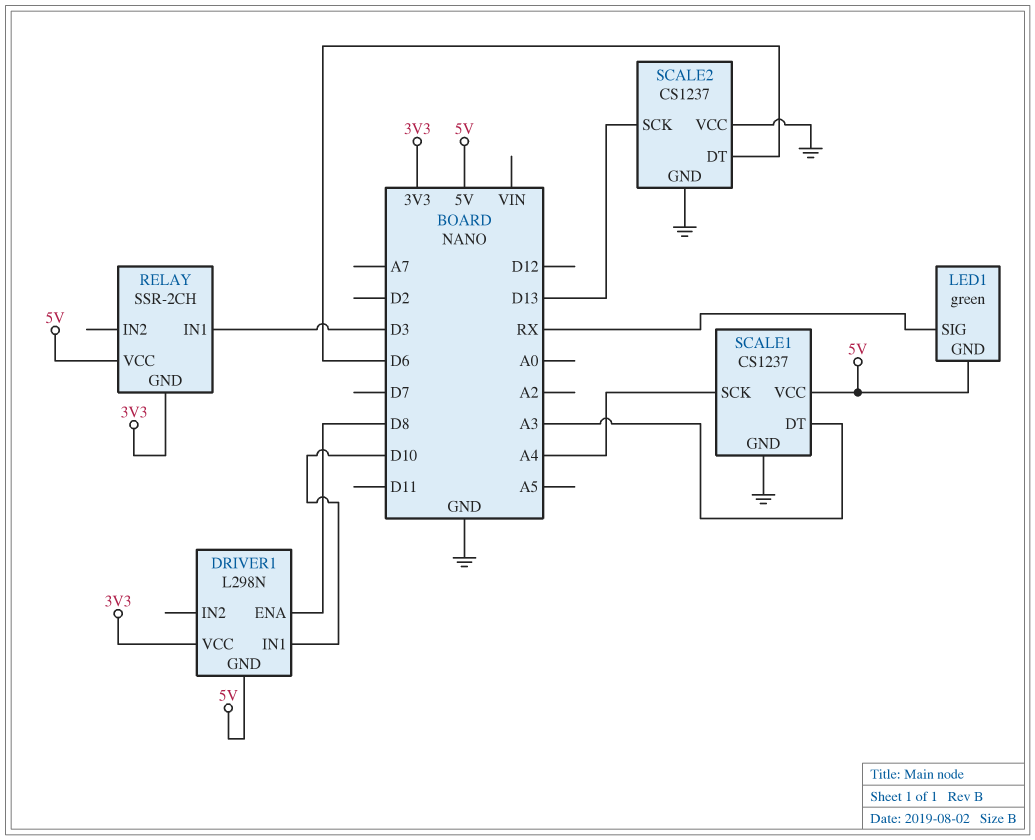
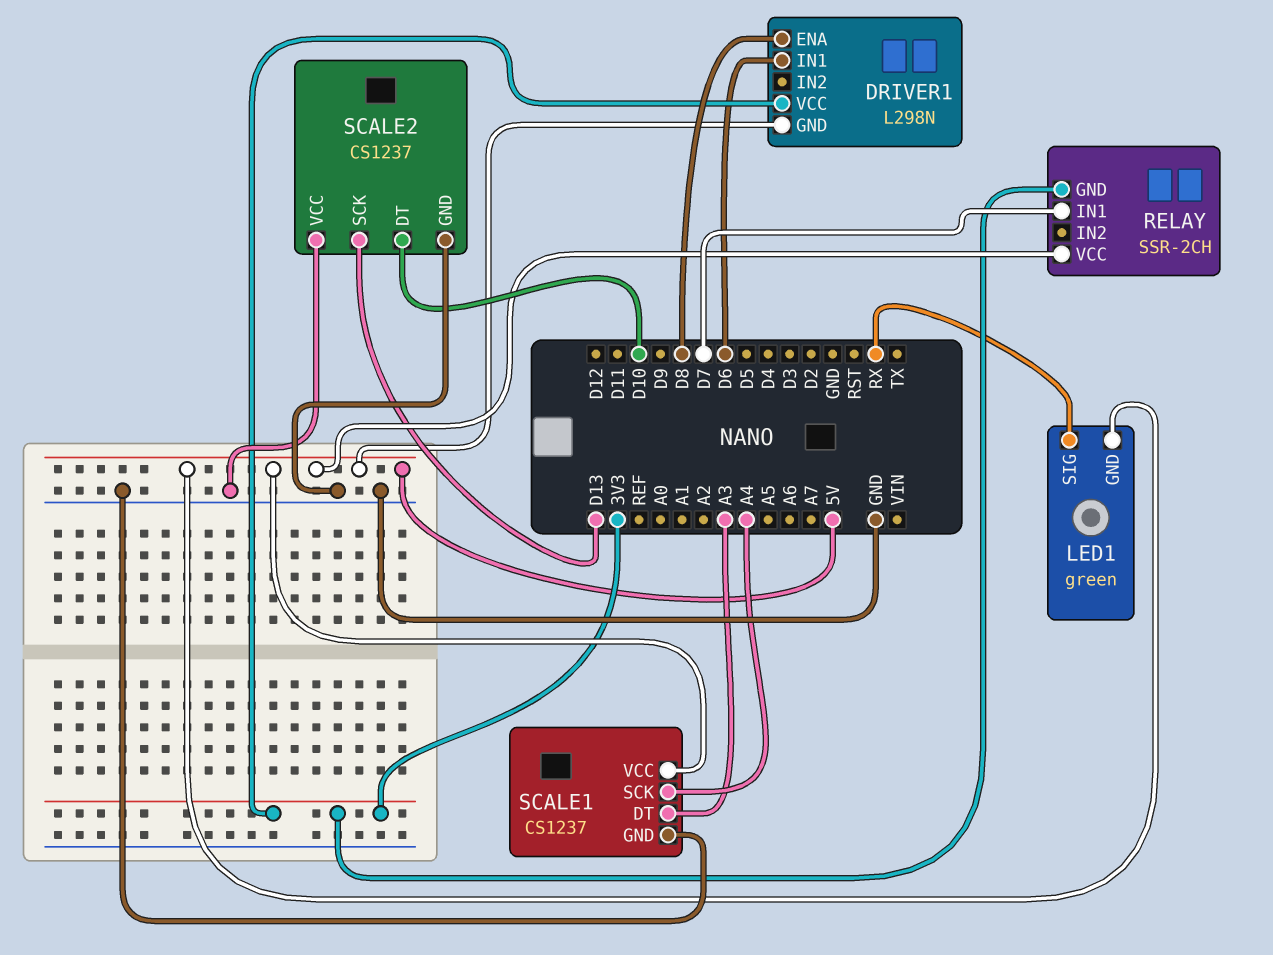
DRIVER1 pin IN1: D10 -> D6
RELAY pin IN1: D3 -> D7
SCALE2 pin DT: D6 -> D10

